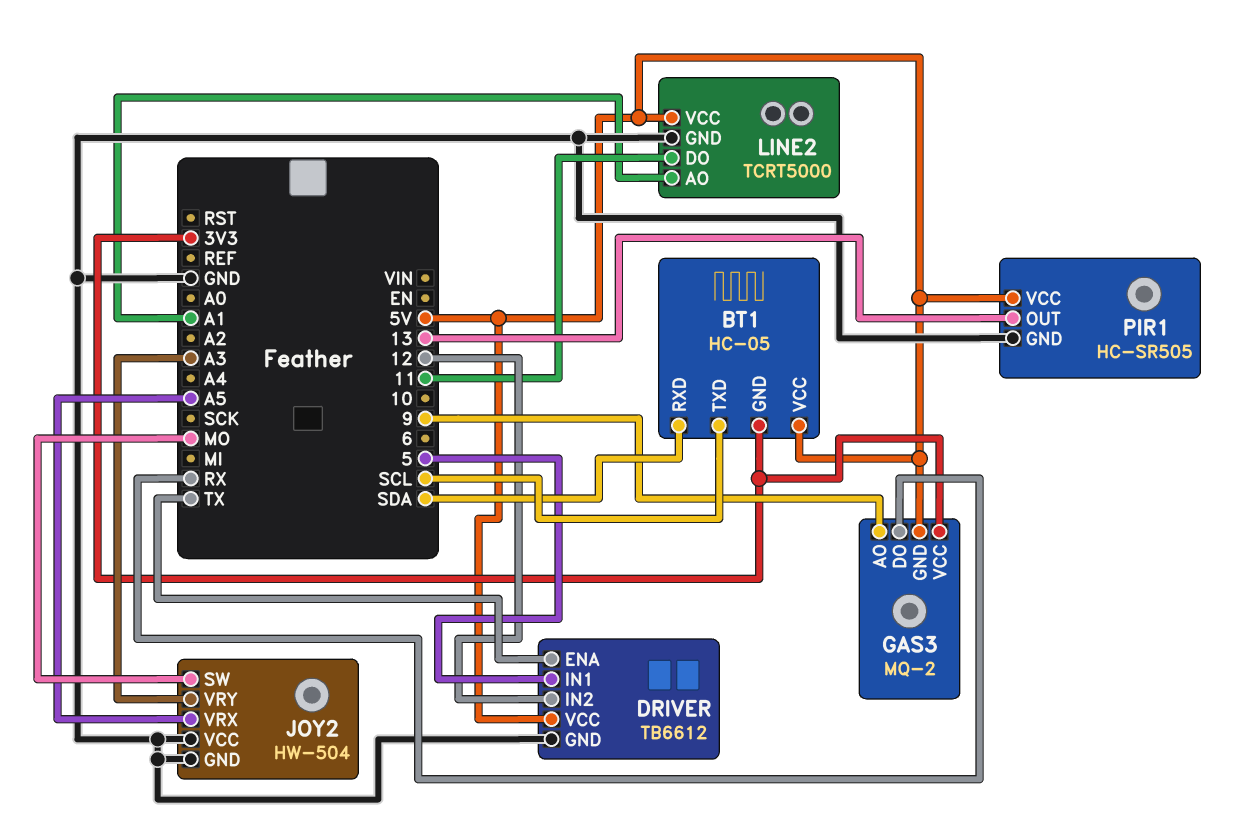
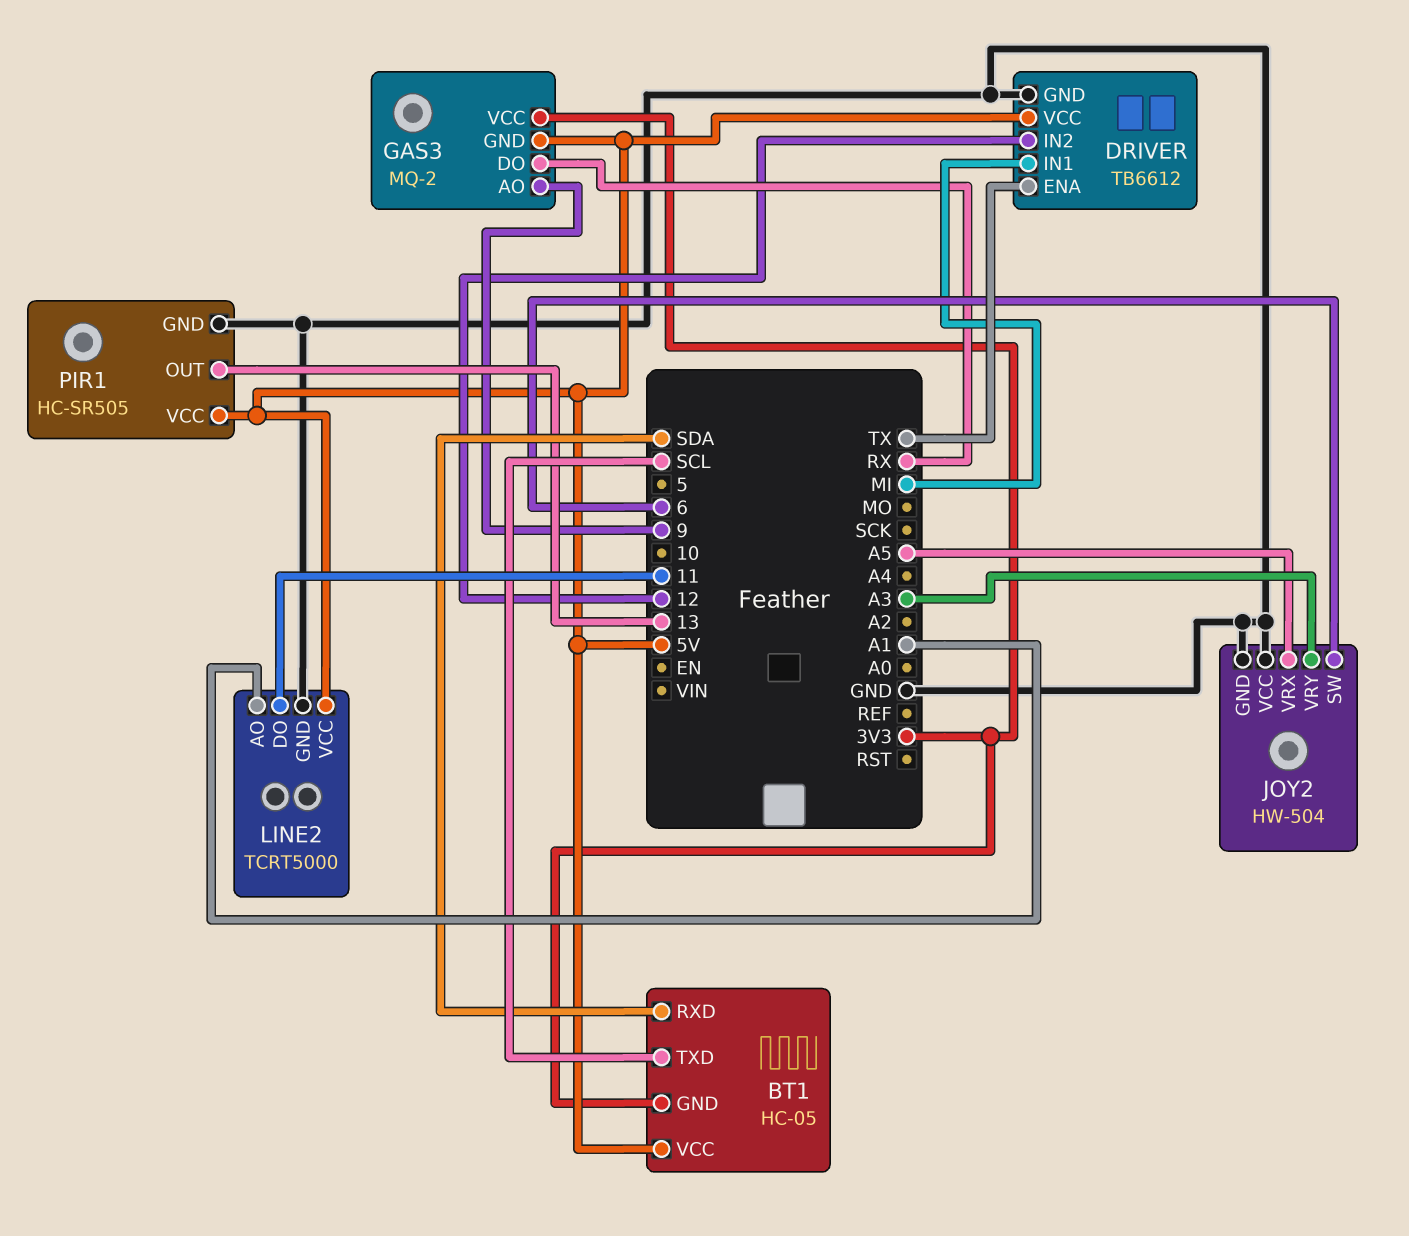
DRIVER pin IN1: 5 -> MI
JOY2 pin SW: MO -> 6

